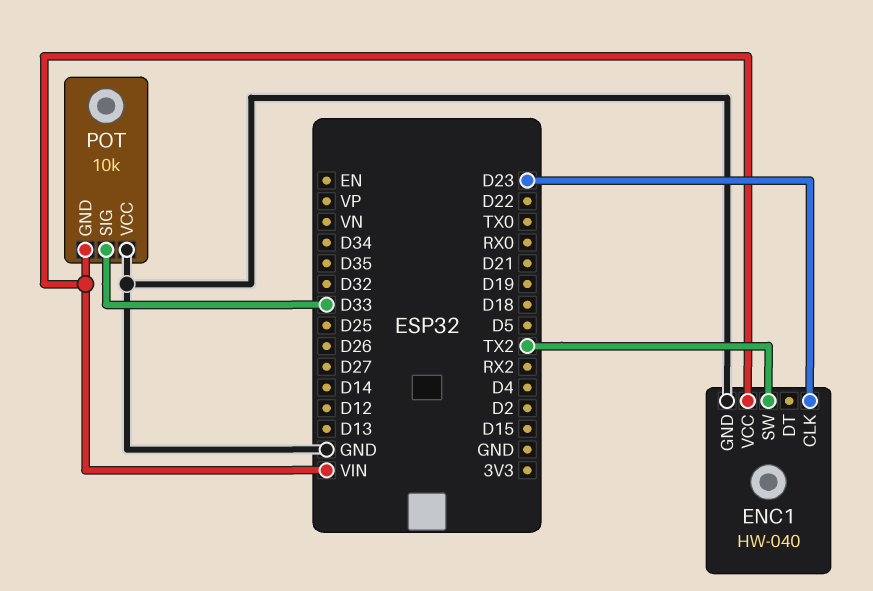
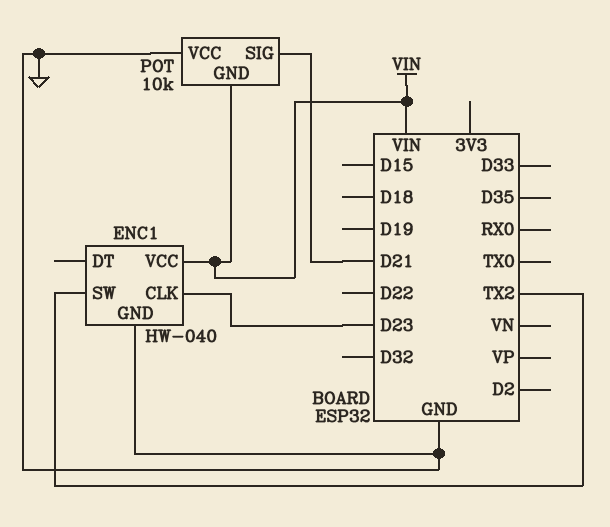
POT pin SIG: D33 -> D21

